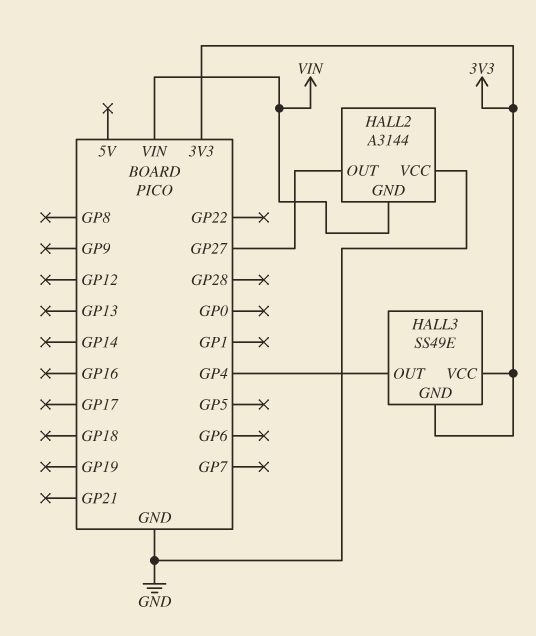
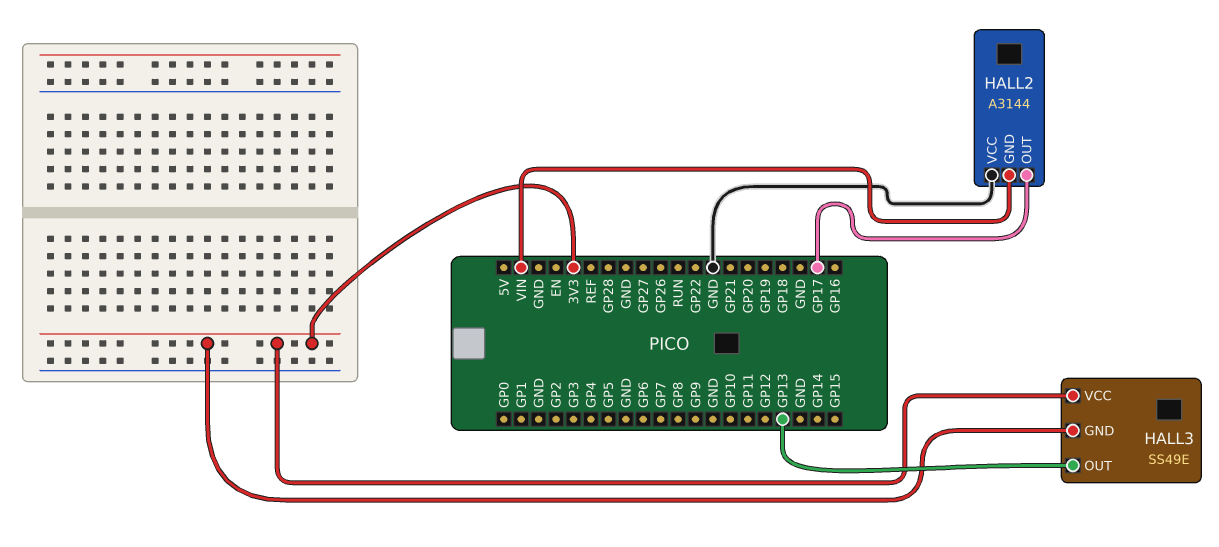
HALL2 pin OUT: GP27 -> GP17
HALL3 pin OUT: GP4 -> GP13

